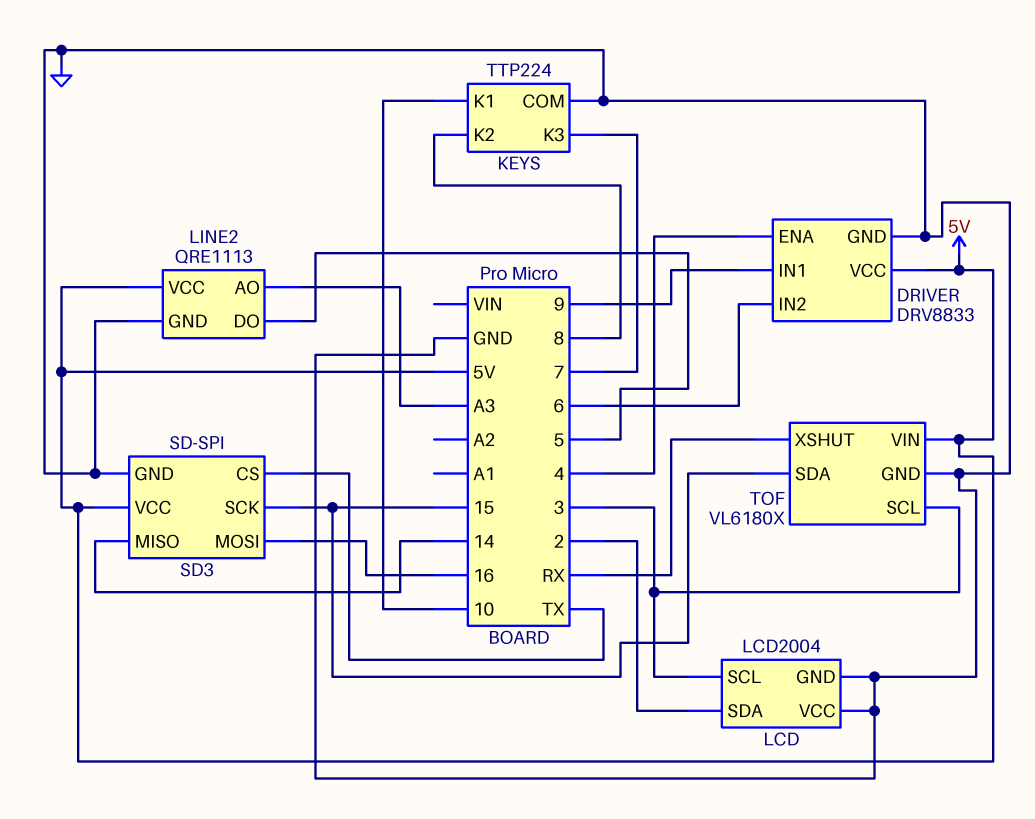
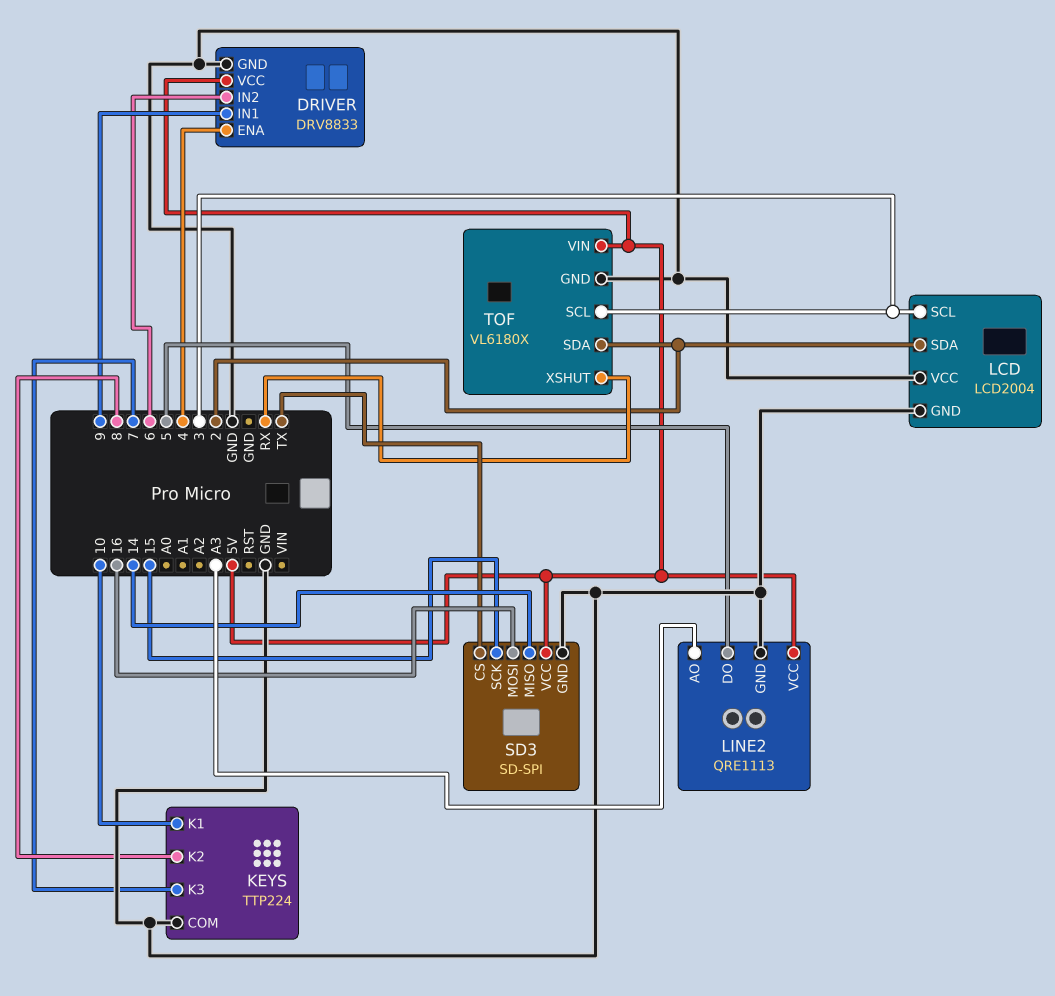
TOF pin SDA: 15 -> 2

